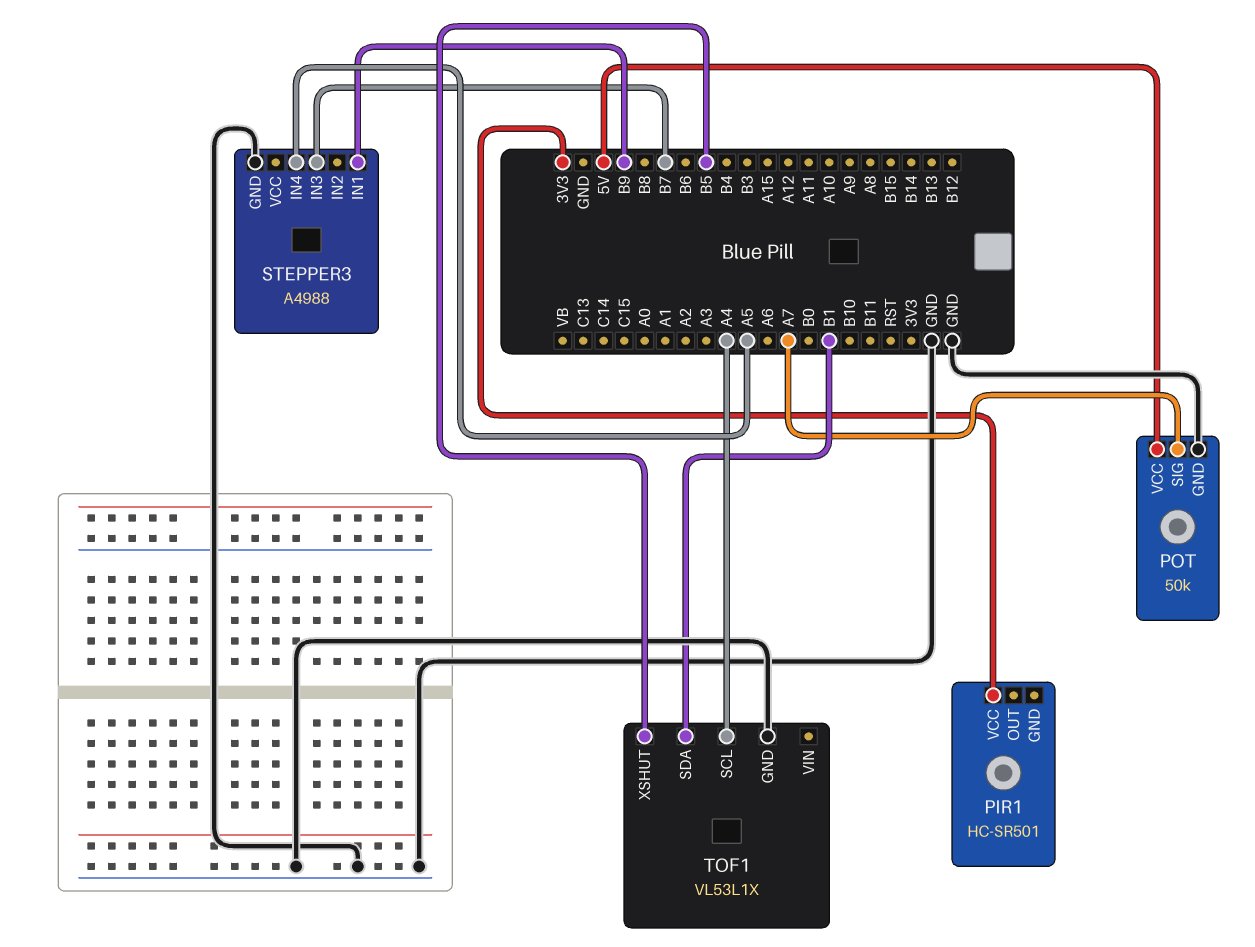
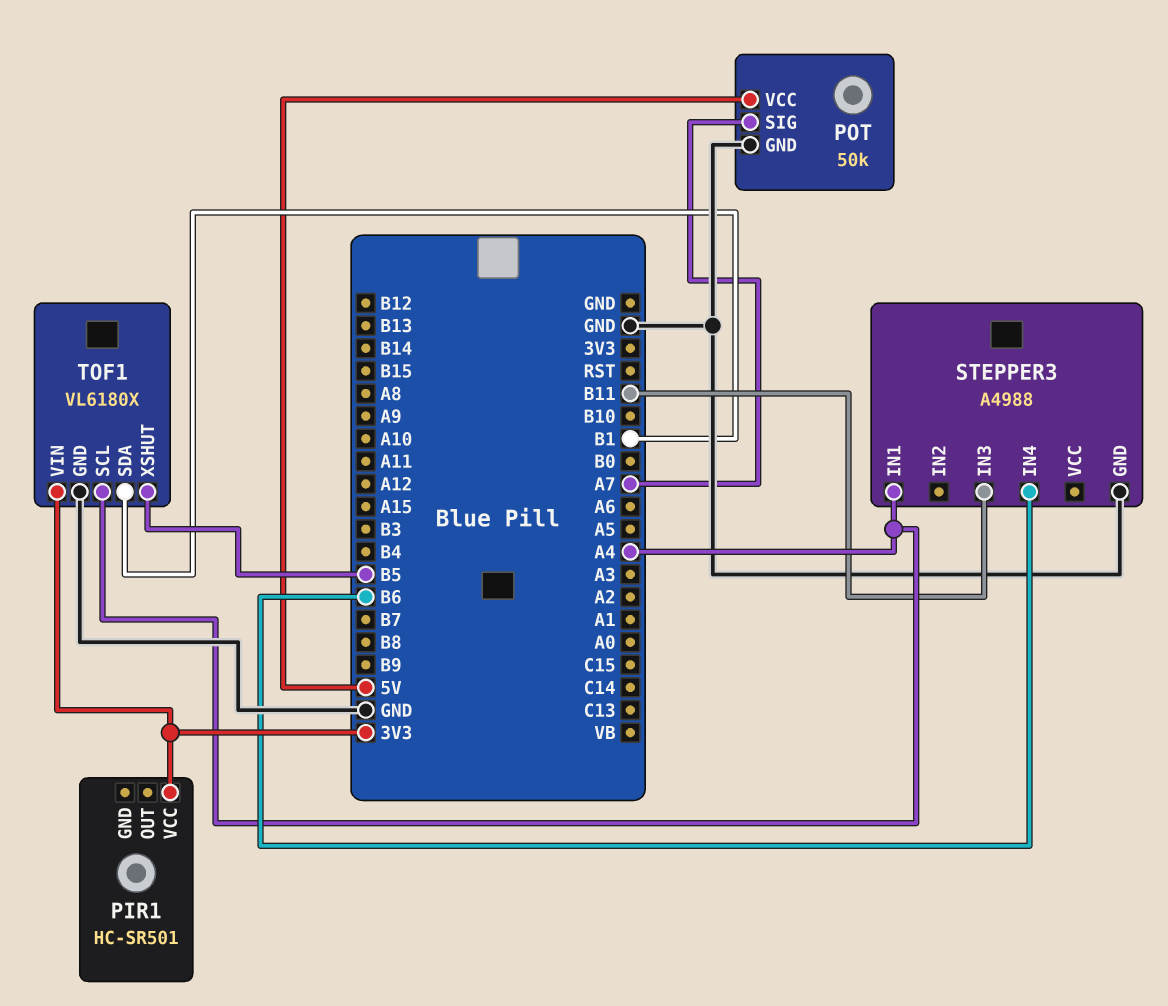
STEPPER3 pin IN1: B9 -> A4
STEPPER3 pin IN3: B7 -> B11
STEPPER3 pin IN4: A5 -> B6
TOF1: VL53L1X -> VL6180X
TOF1 pin VIN: none -> 3V3

